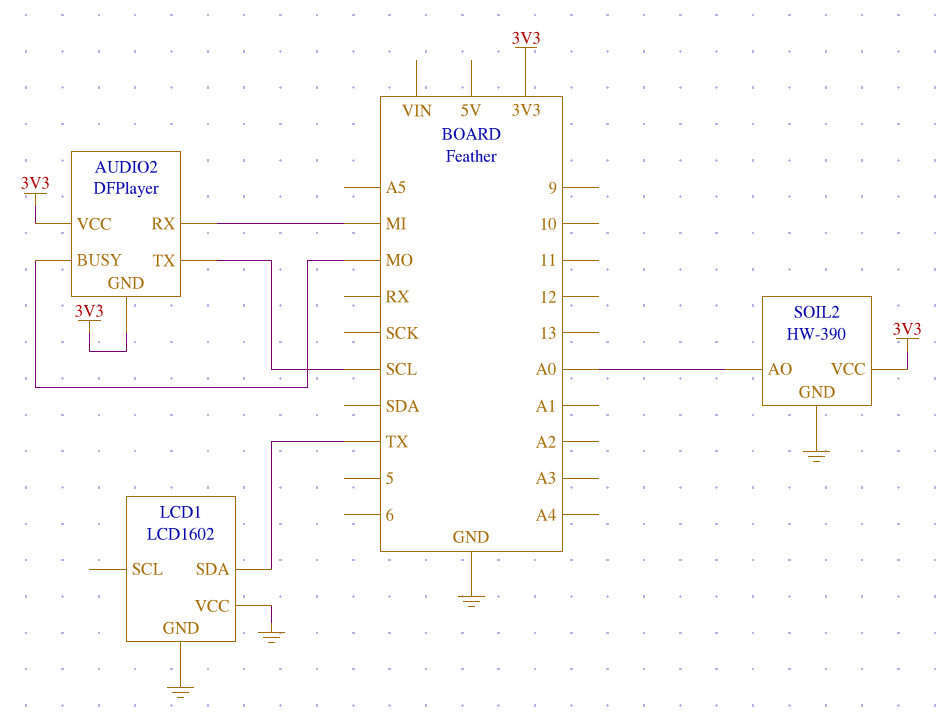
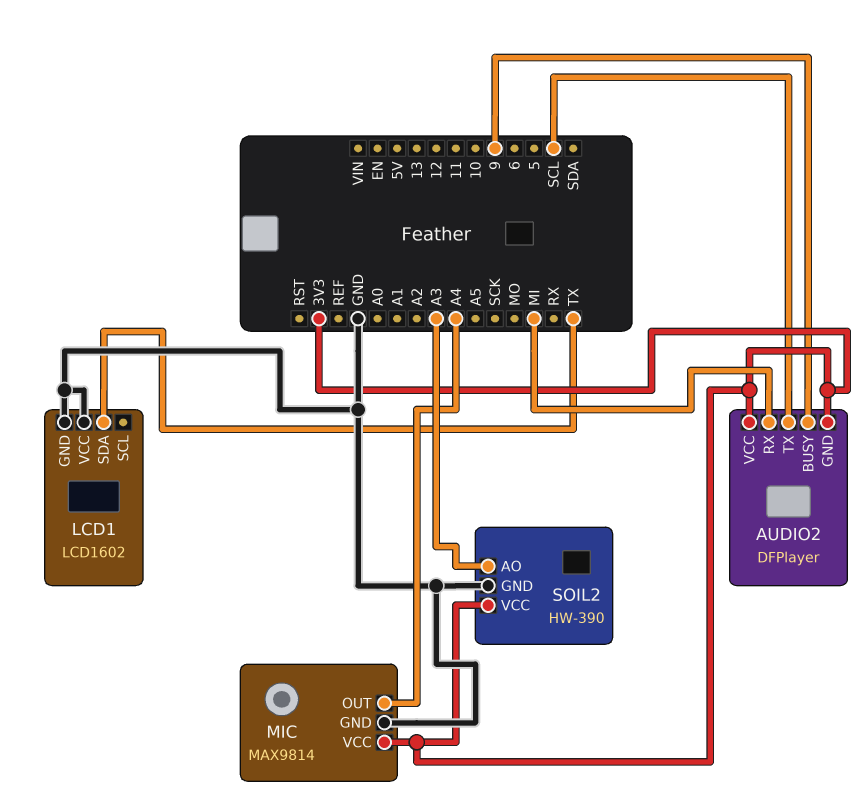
AUDIO2 pin BUSY: MO -> 9
MIC: none -> MAX9814
MIC pin GND: none -> GND
MIC pin OUT: none -> A4
MIC pin VCC: none -> 3V3
SOIL2 pin AO: A0 -> A3

